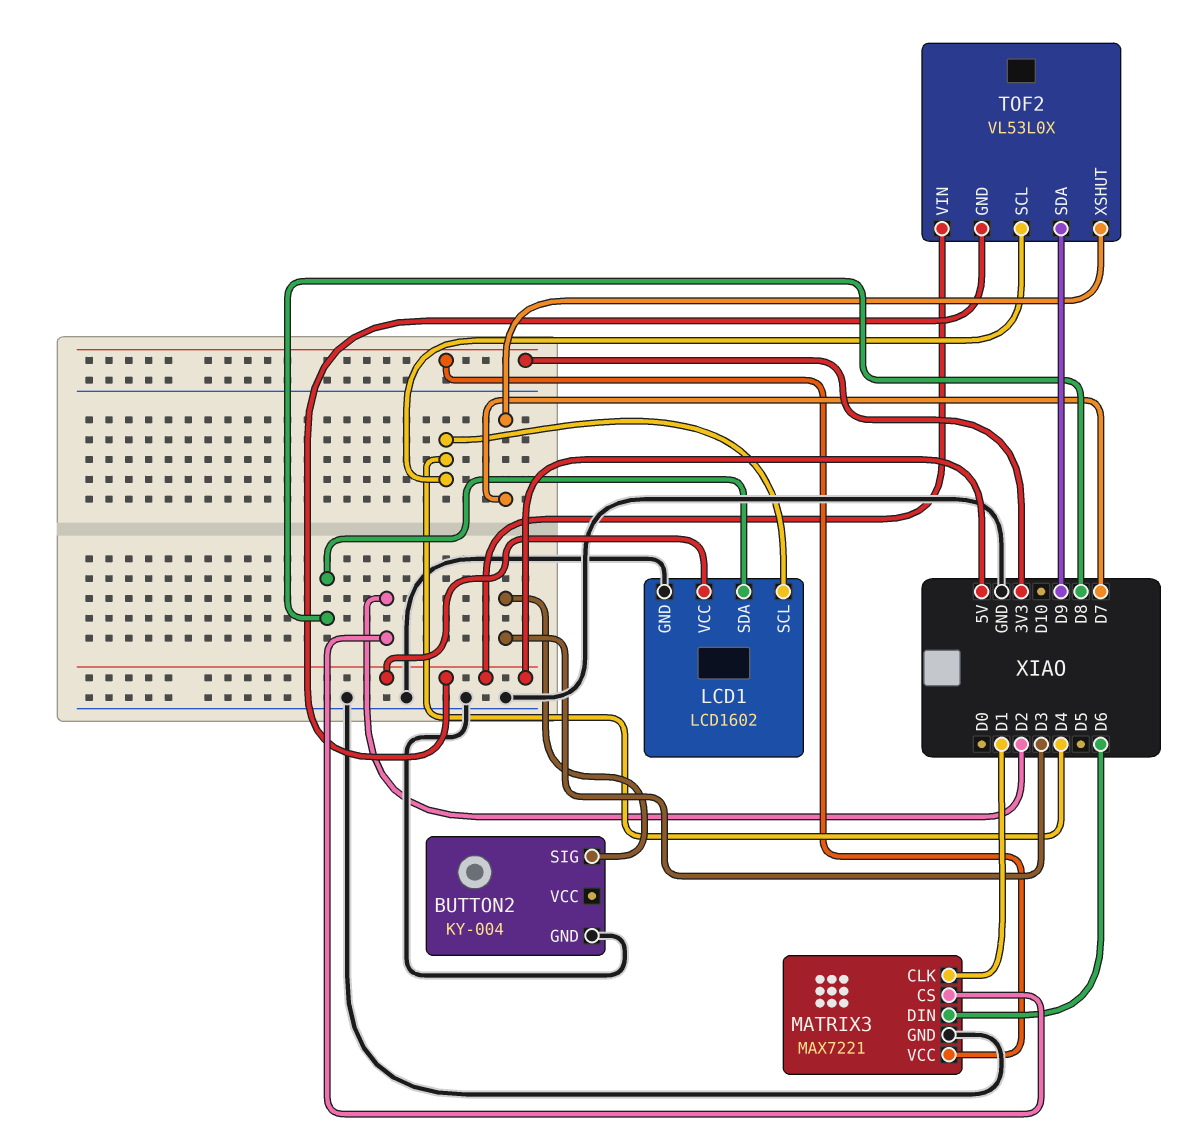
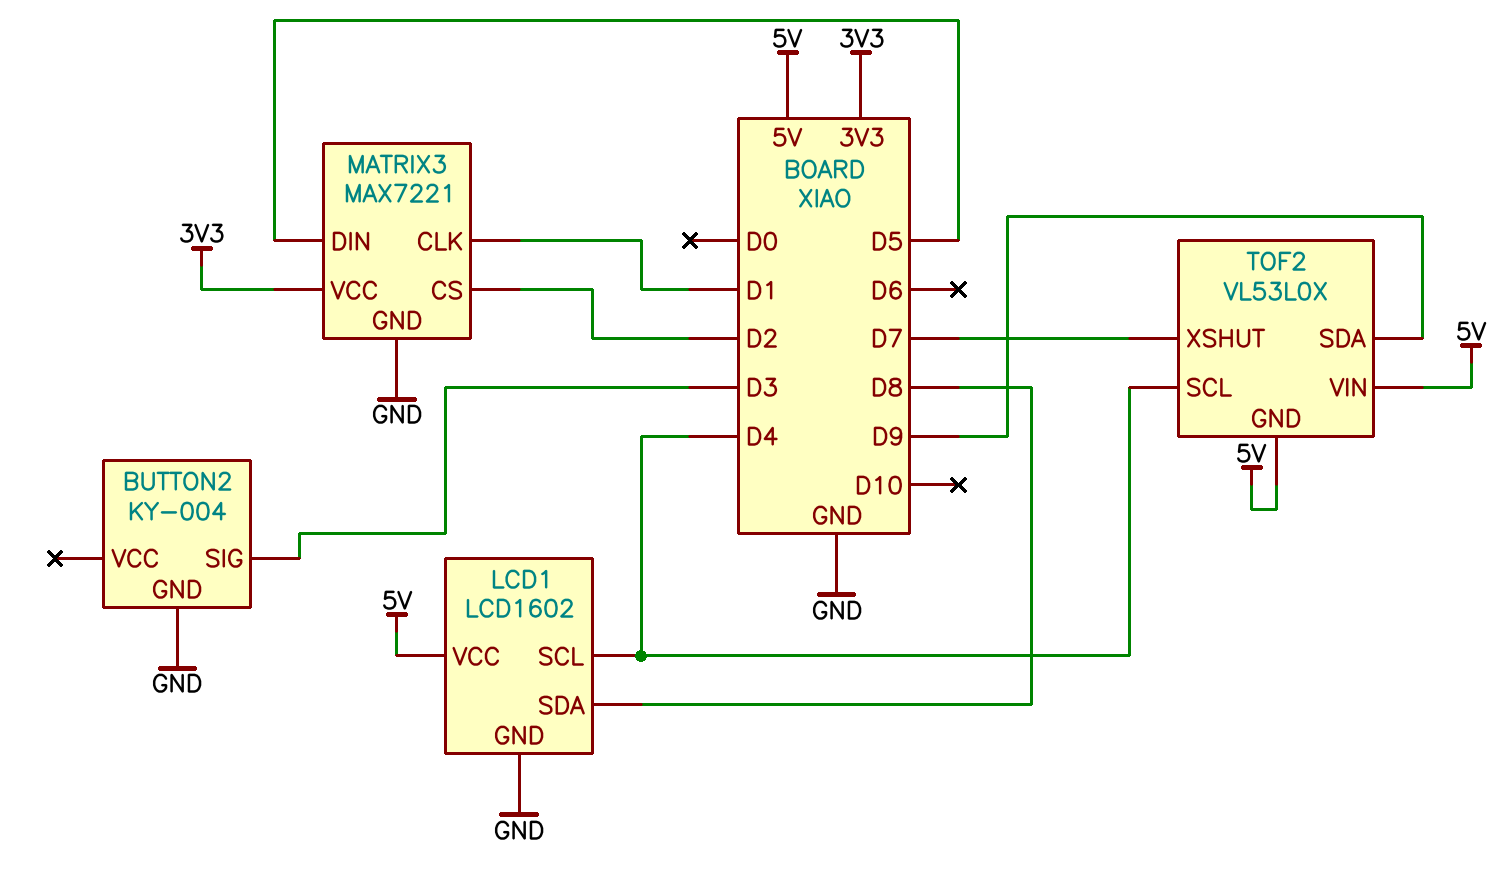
MATRIX3 pin DIN: D6 -> D5

